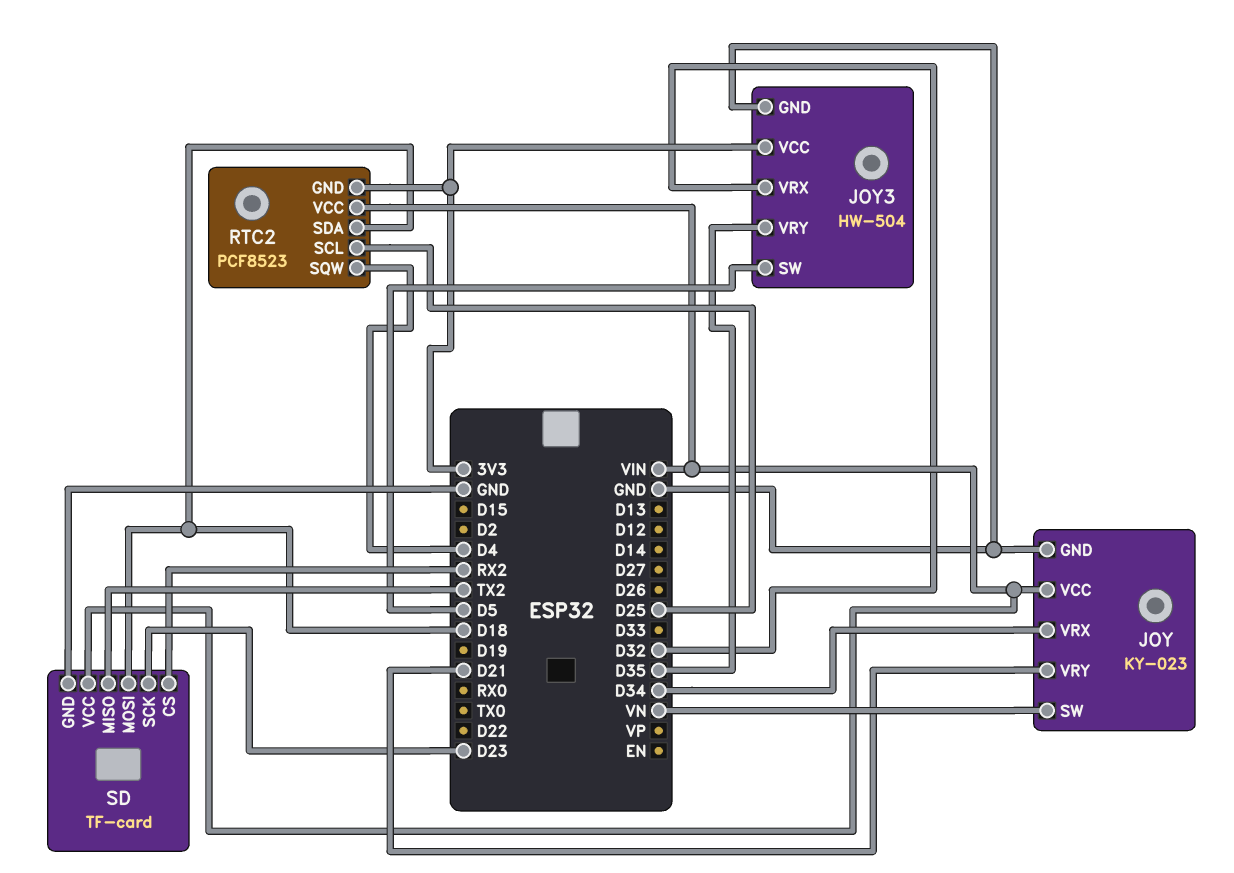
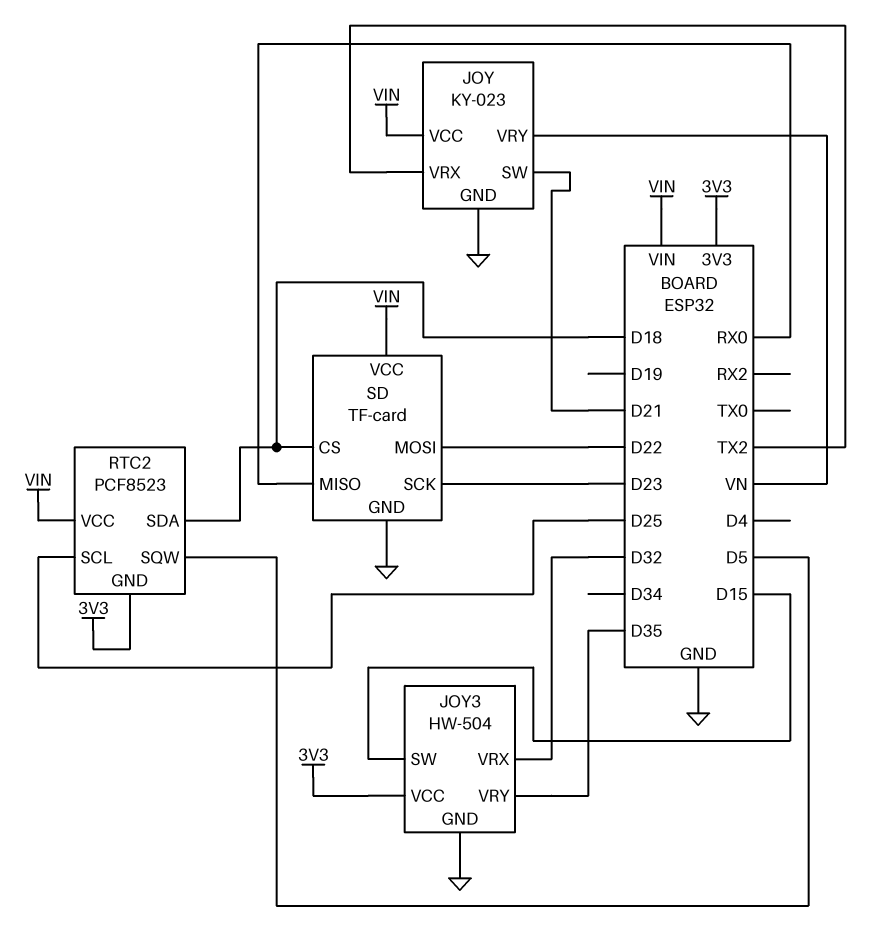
JOY pin SW: VN -> D21
JOY pin VRX: D34 -> TX2
JOY pin VRY: D21 -> VN
JOY3 pin SW: D5 -> D15
RTC2 pin SQW: D4 -> D5
SD pin CS: RX2 -> D18
SD pin MISO: TX2 -> RX0
SD pin MOSI: D18 -> D22

